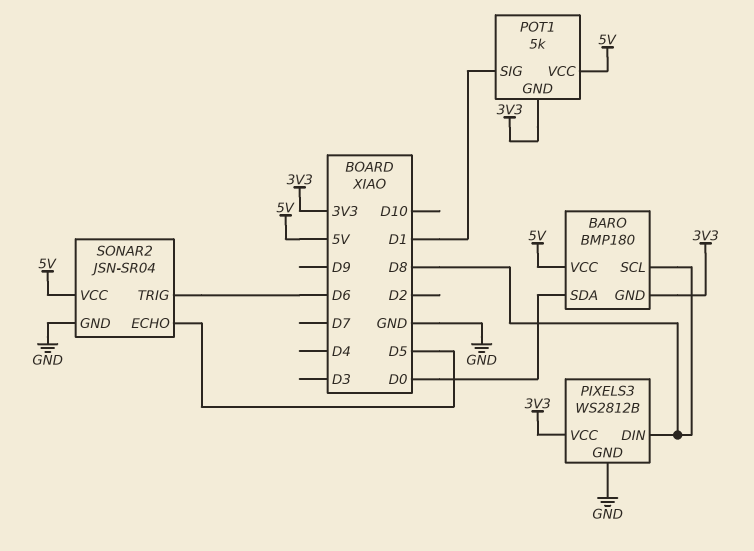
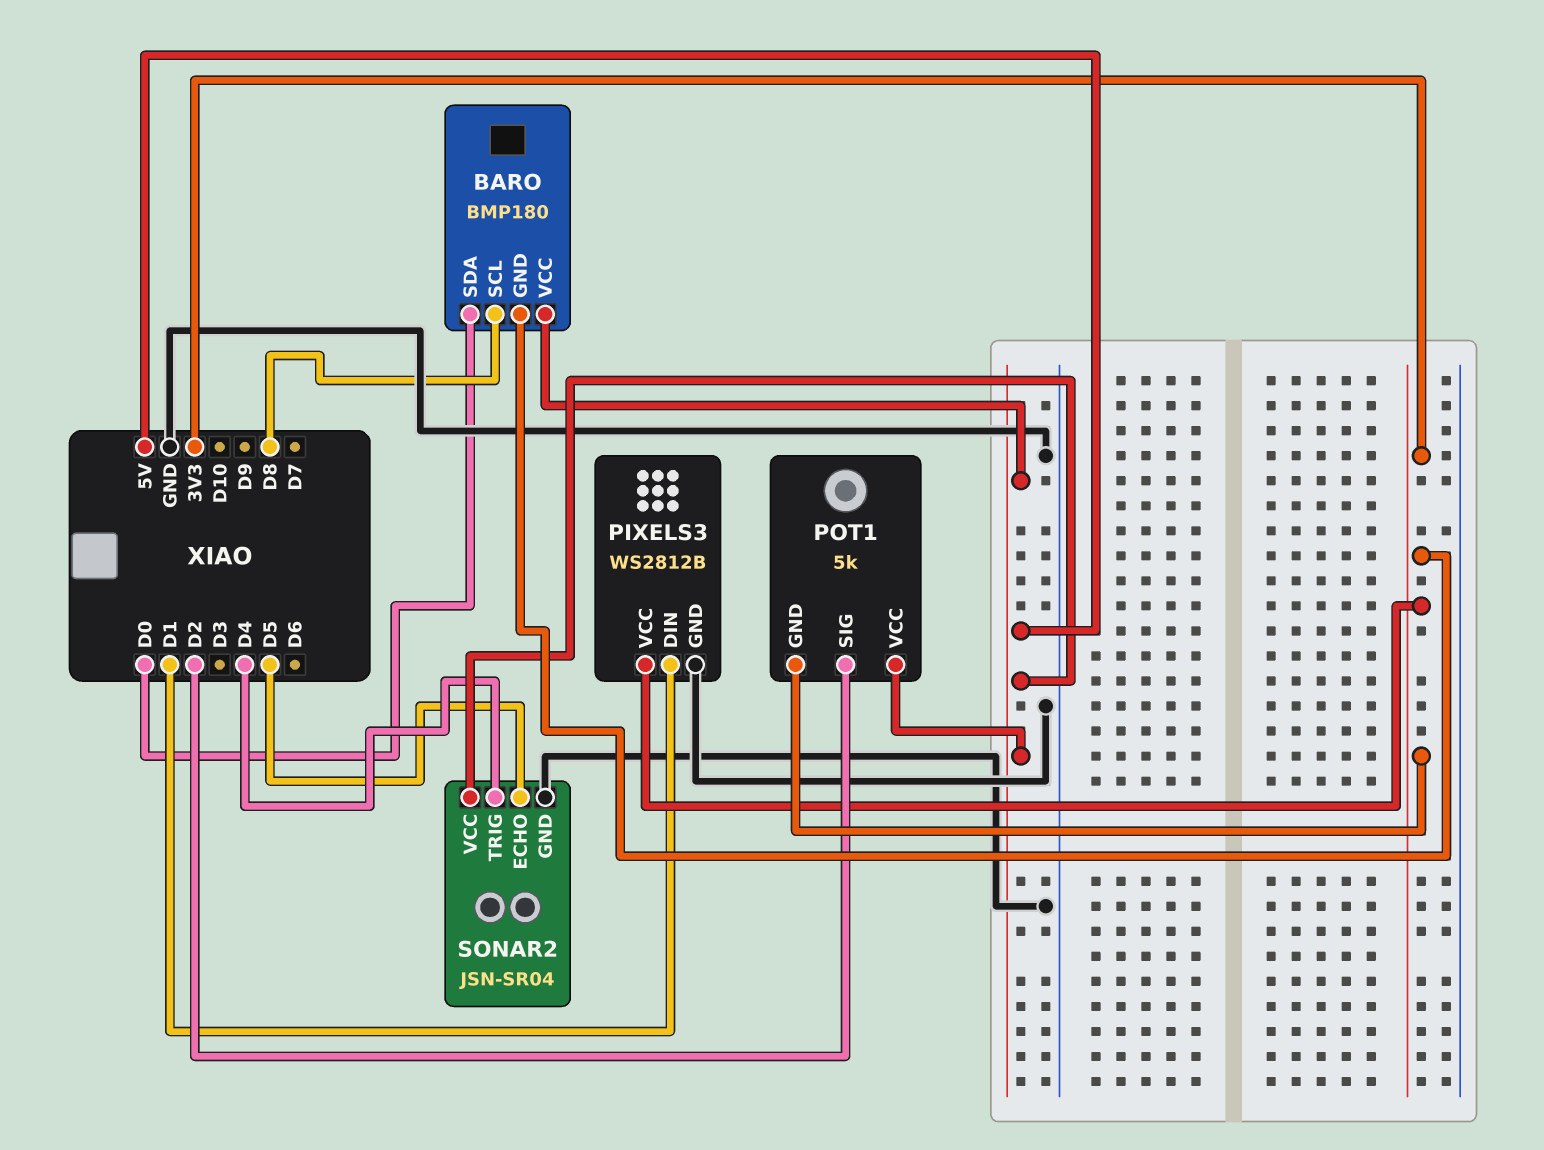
PIXELS3 pin DIN: D8 -> D1
POT1 pin SIG: D1 -> D2
SONAR2 pin TRIG: D6 -> D4

